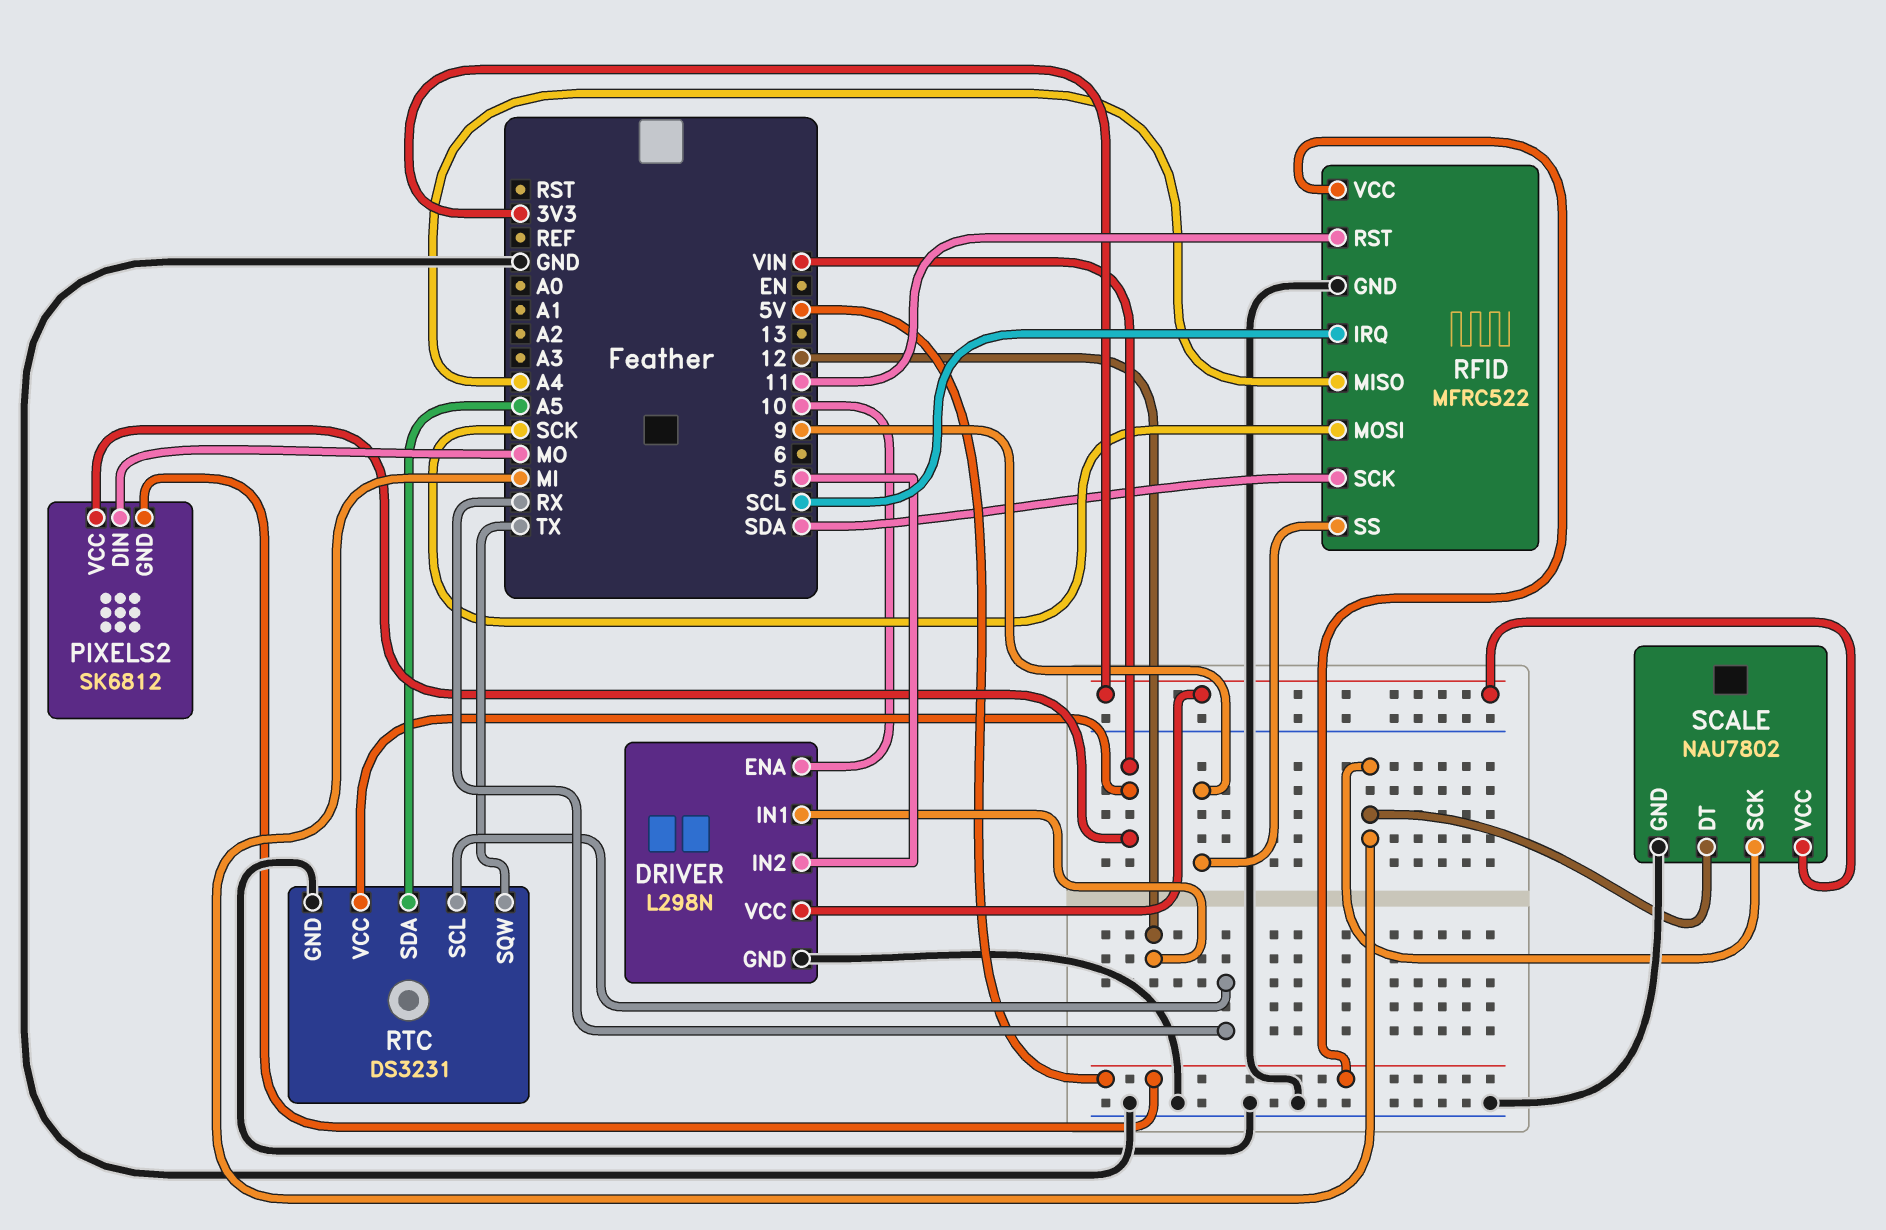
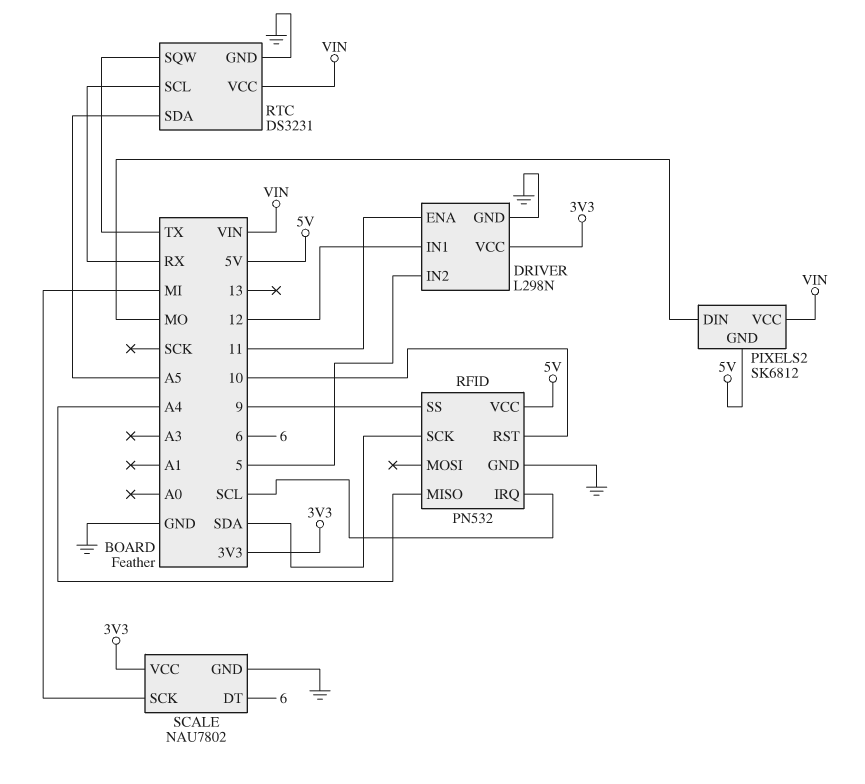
DRIVER pin ENA: 10 -> 11
RFID: MFRC522 -> PN532
RFID pin MOSI: SCK -> none
RFID pin RST: 11 -> 10
SCALE pin DT: MI -> 6

